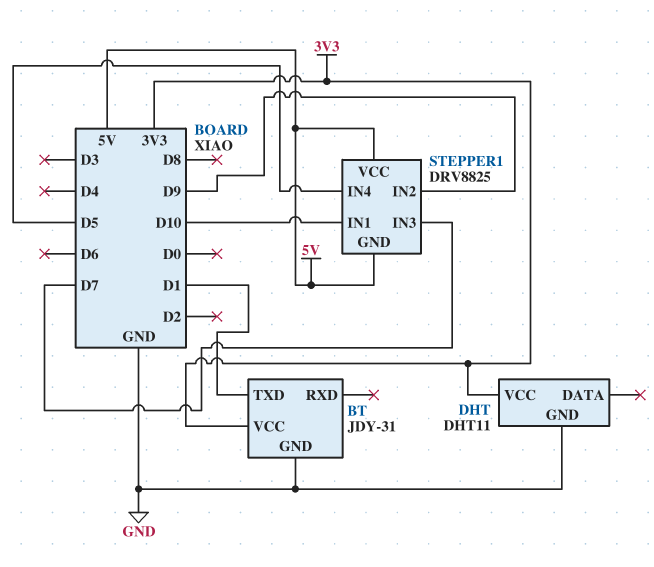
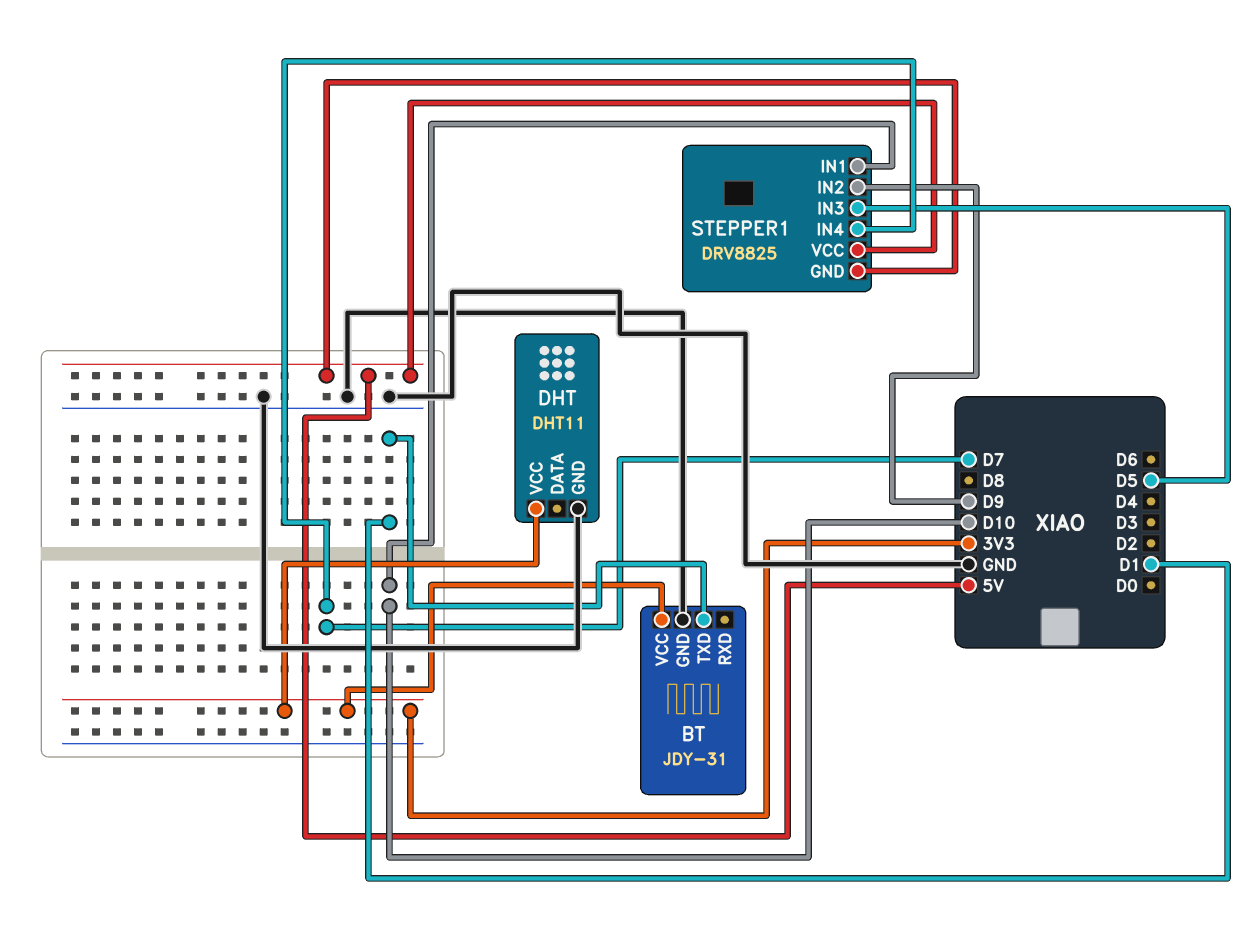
STEPPER1 pin IN3: D7 -> D5
STEPPER1 pin IN4: D5 -> D7

